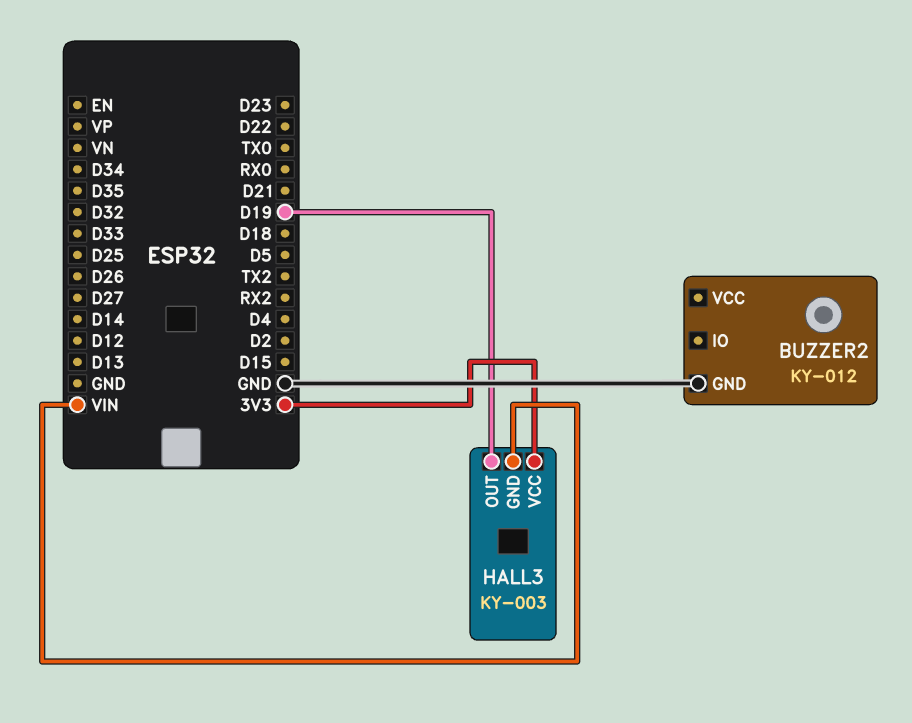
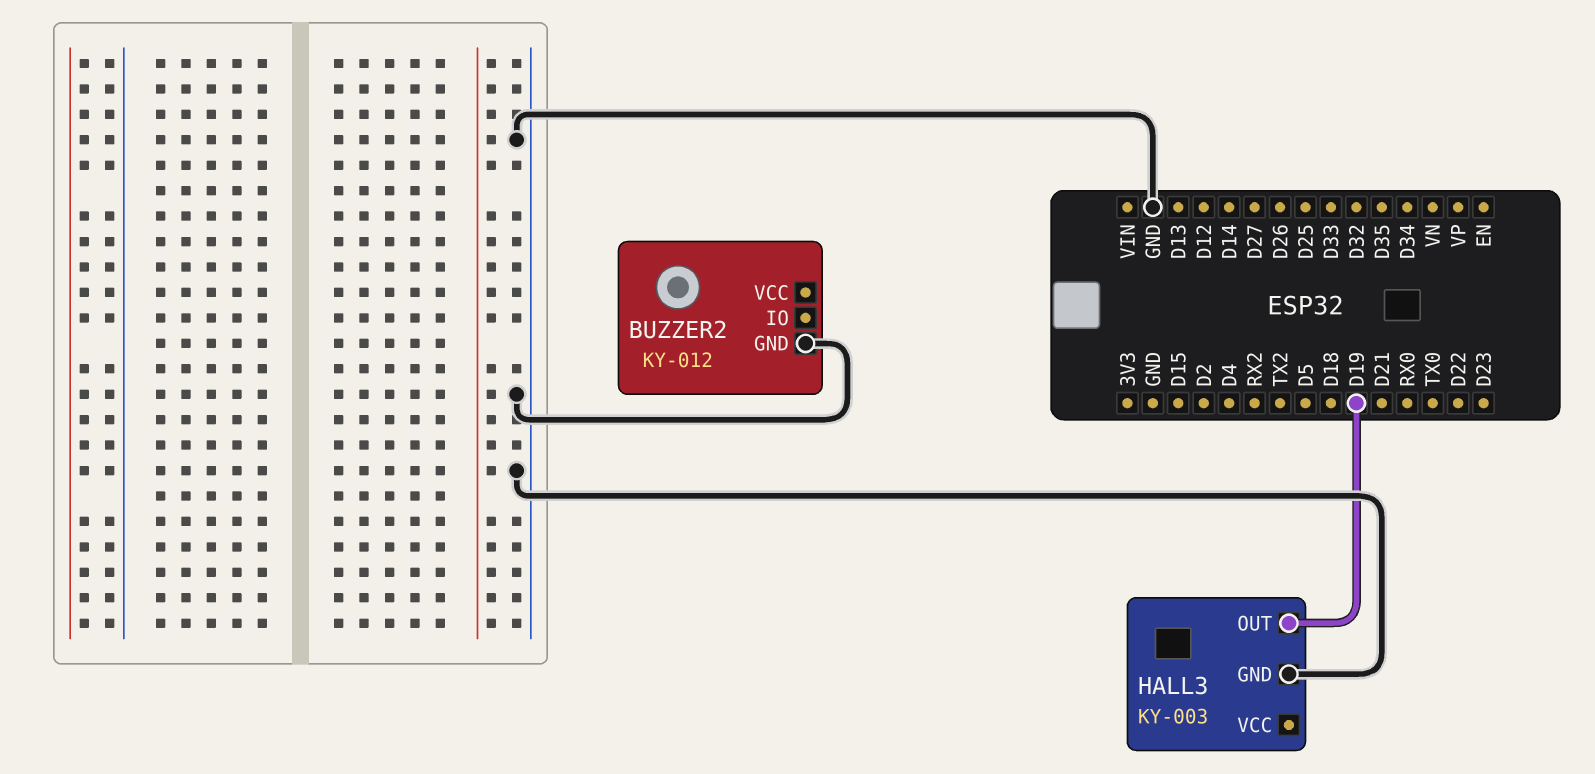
HALL3 pin GND: VIN -> GND
HALL3 pin VCC: 3V3 -> none

